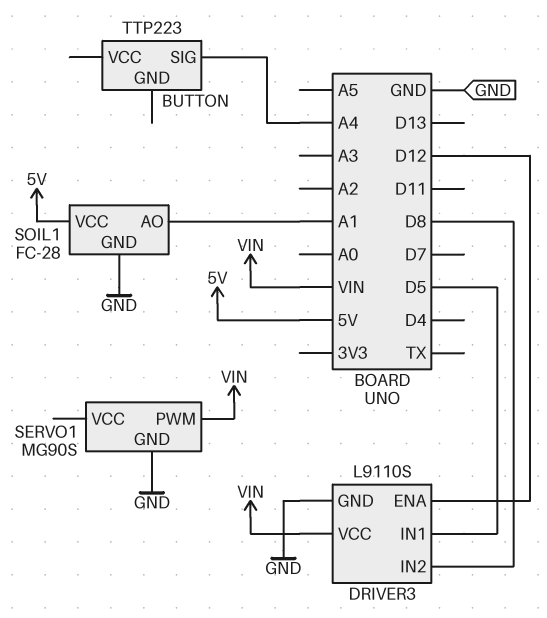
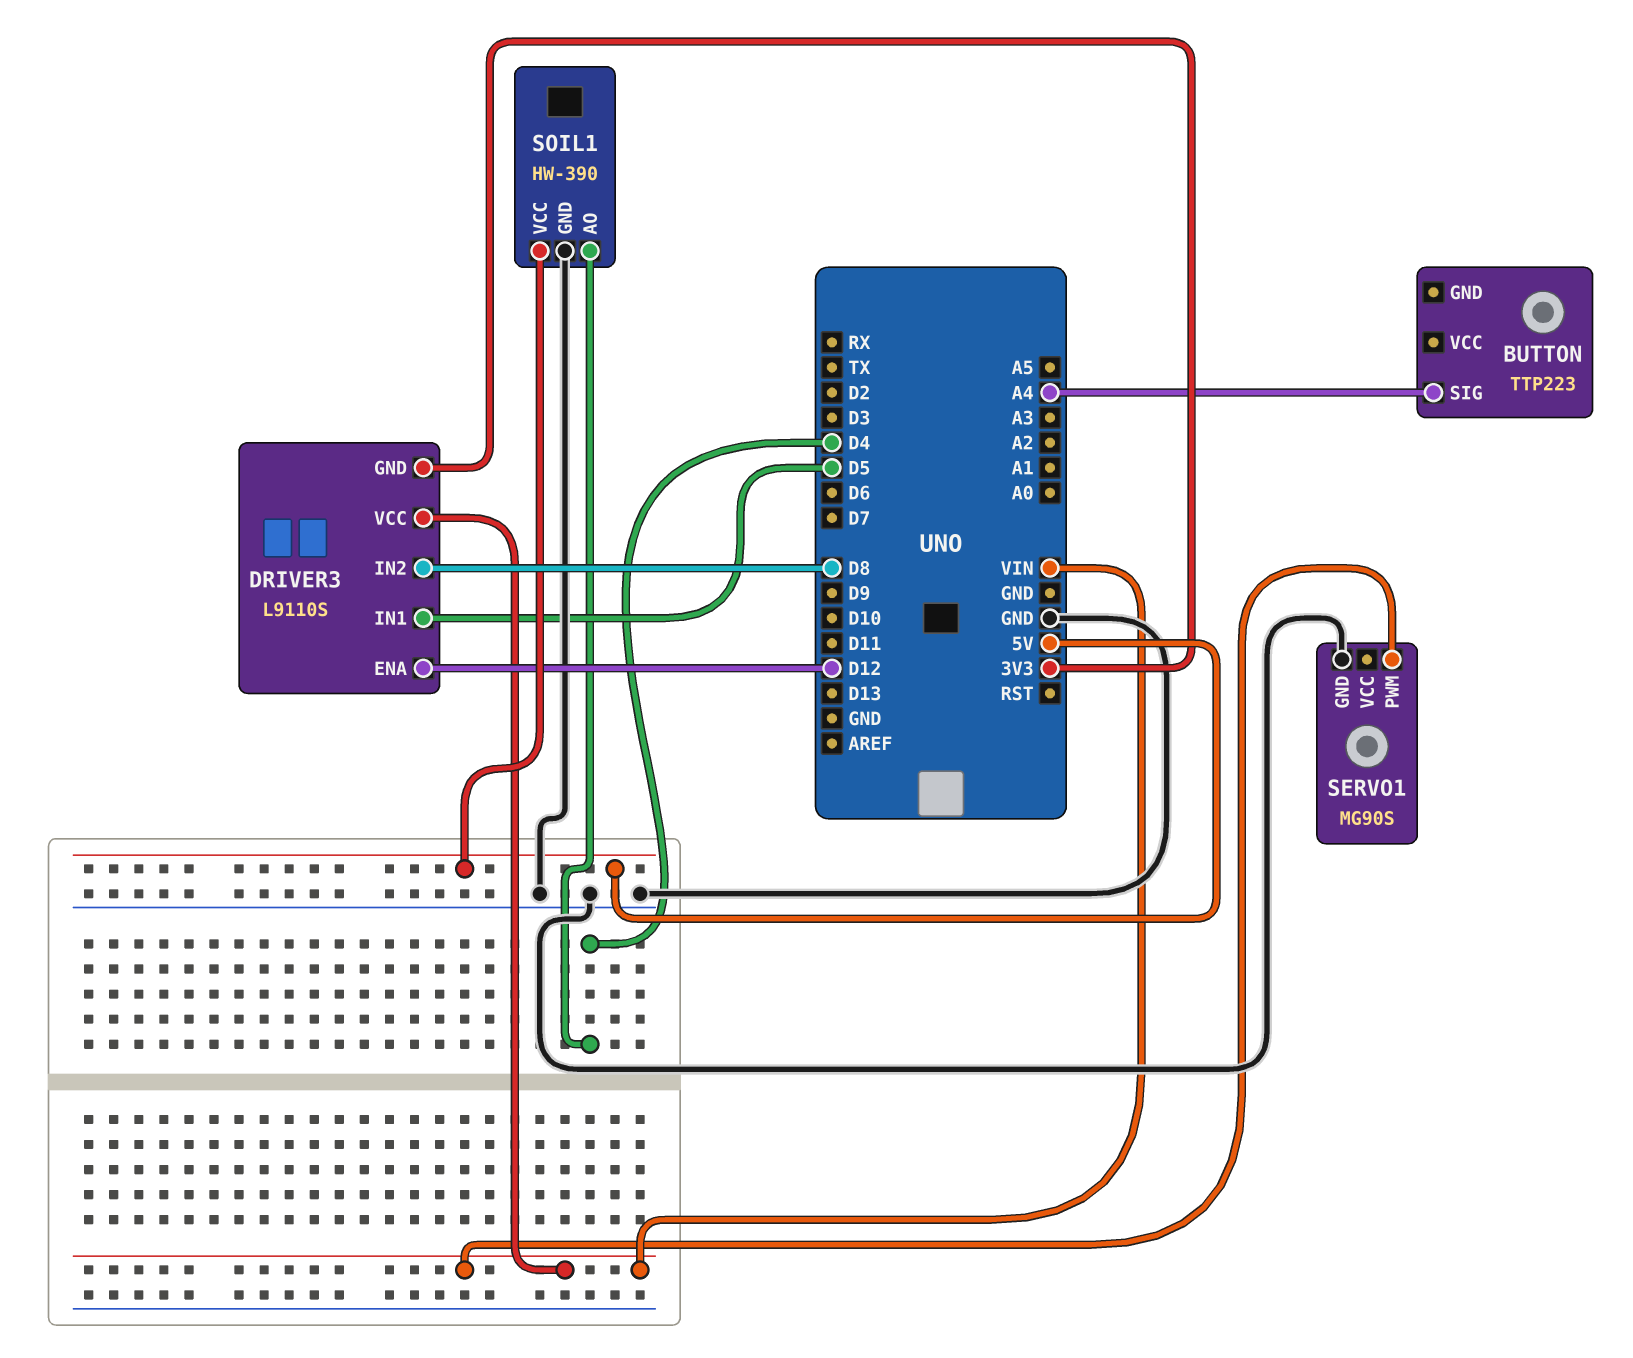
DRIVER3 pin GND: GND -> 3V3
SOIL1: FC-28 -> HW-390
SOIL1 pin AO: A1 -> D4

